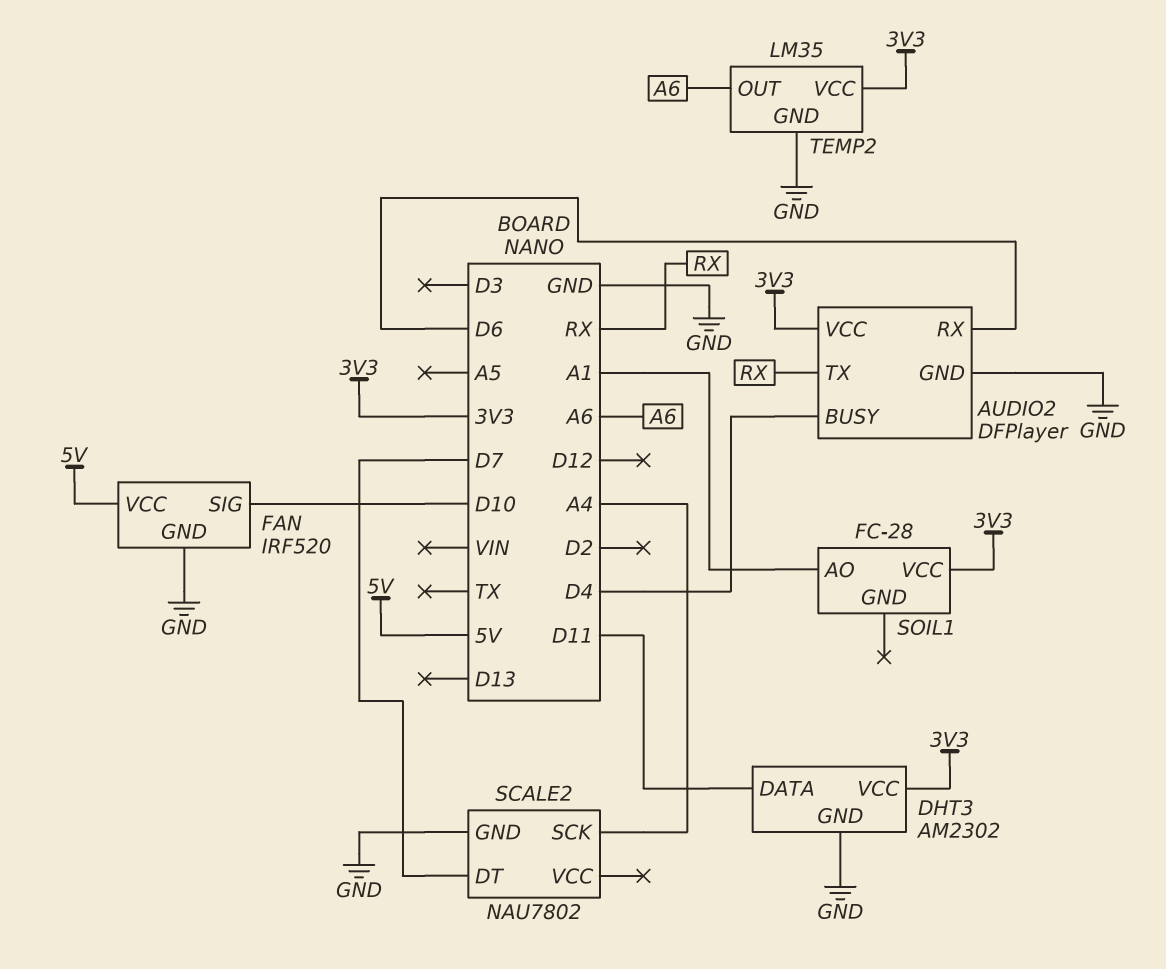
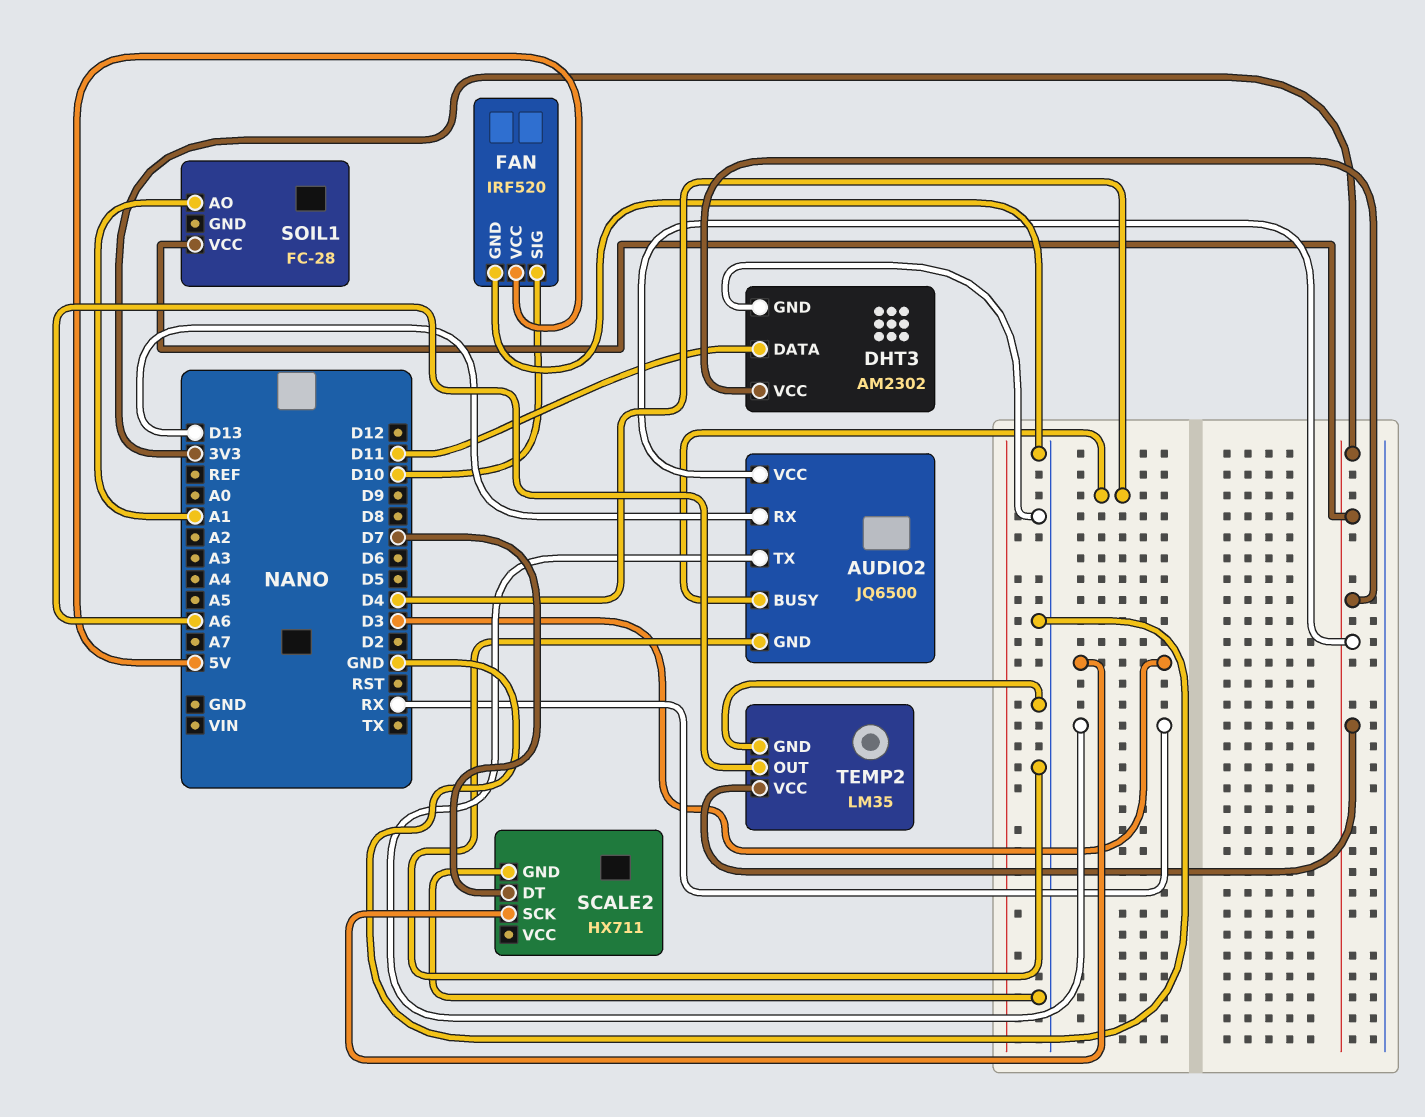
AUDIO2: DFPlayer -> JQ6500
AUDIO2 pin RX: D6 -> D13
SCALE2: NAU7802 -> HX711
SCALE2 pin SCK: A4 -> D3

